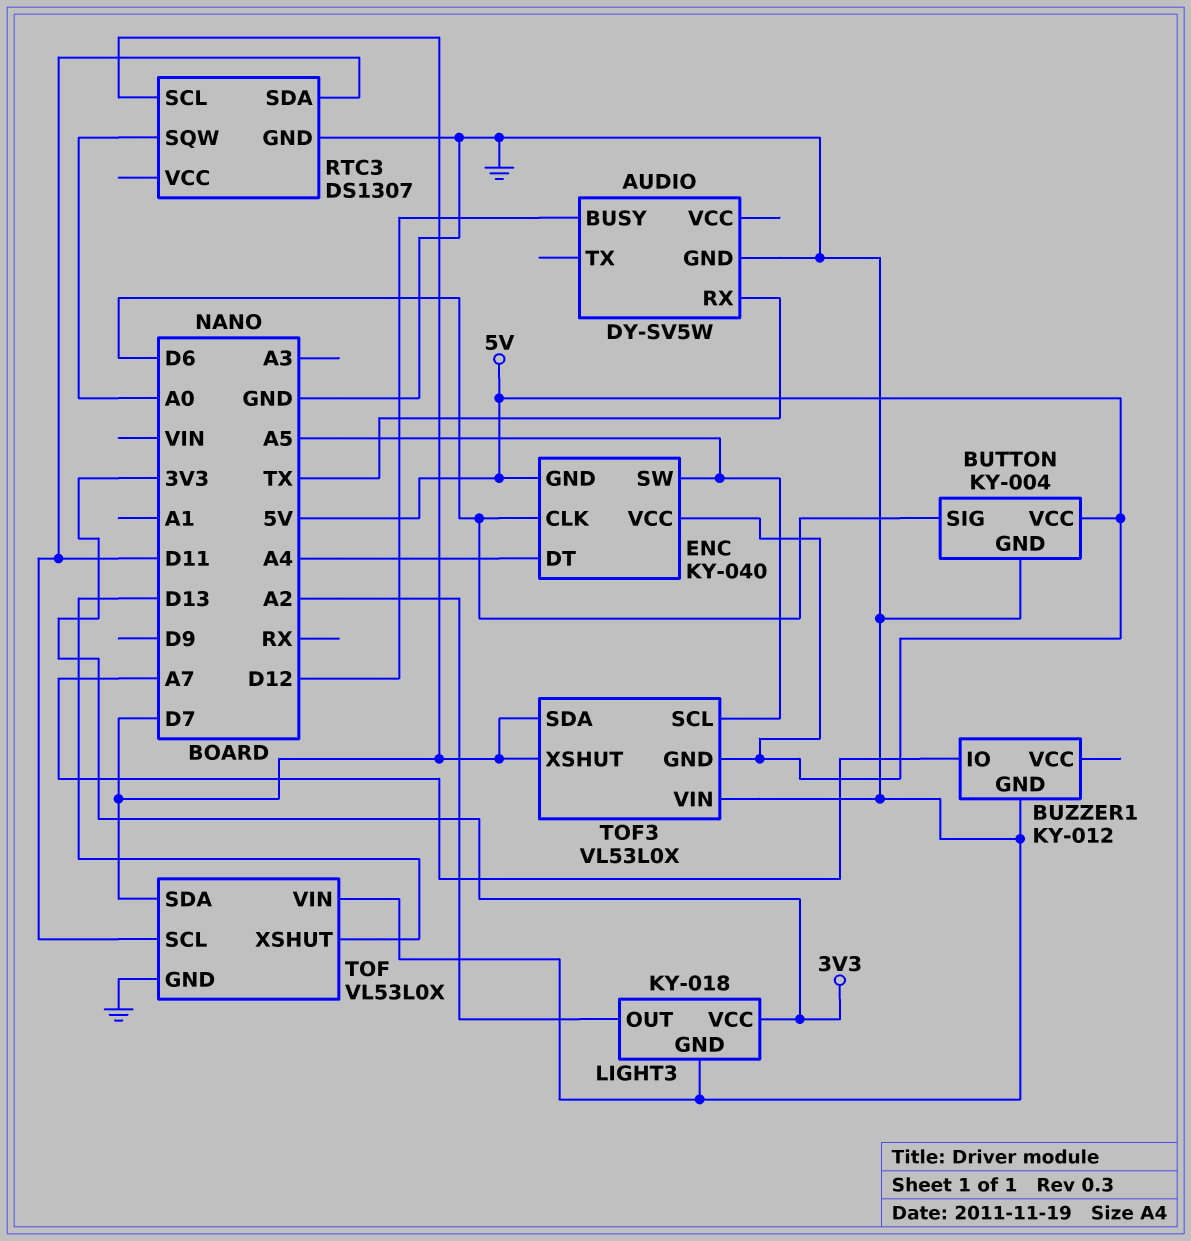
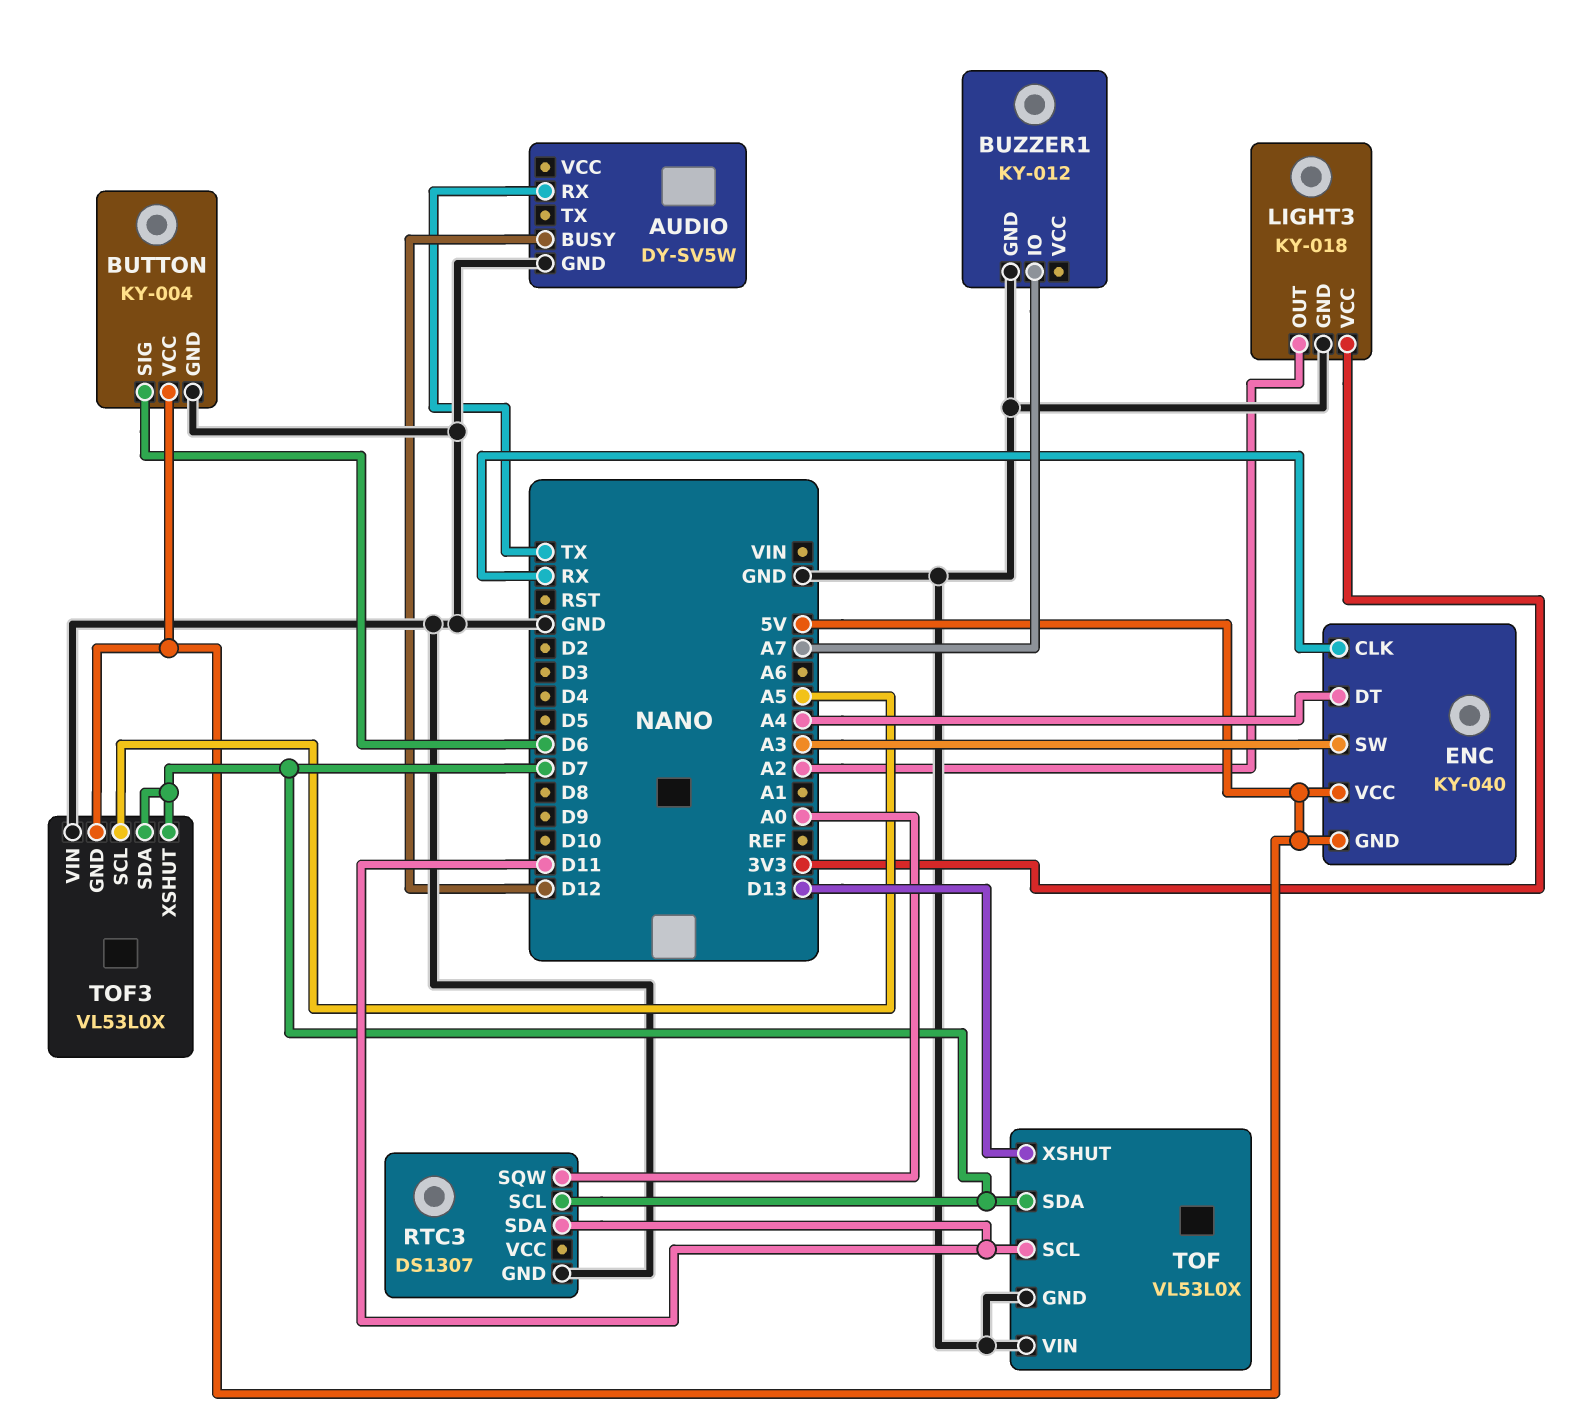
ENC pin CLK: D6 -> RX
ENC pin SW: A5 -> A3

